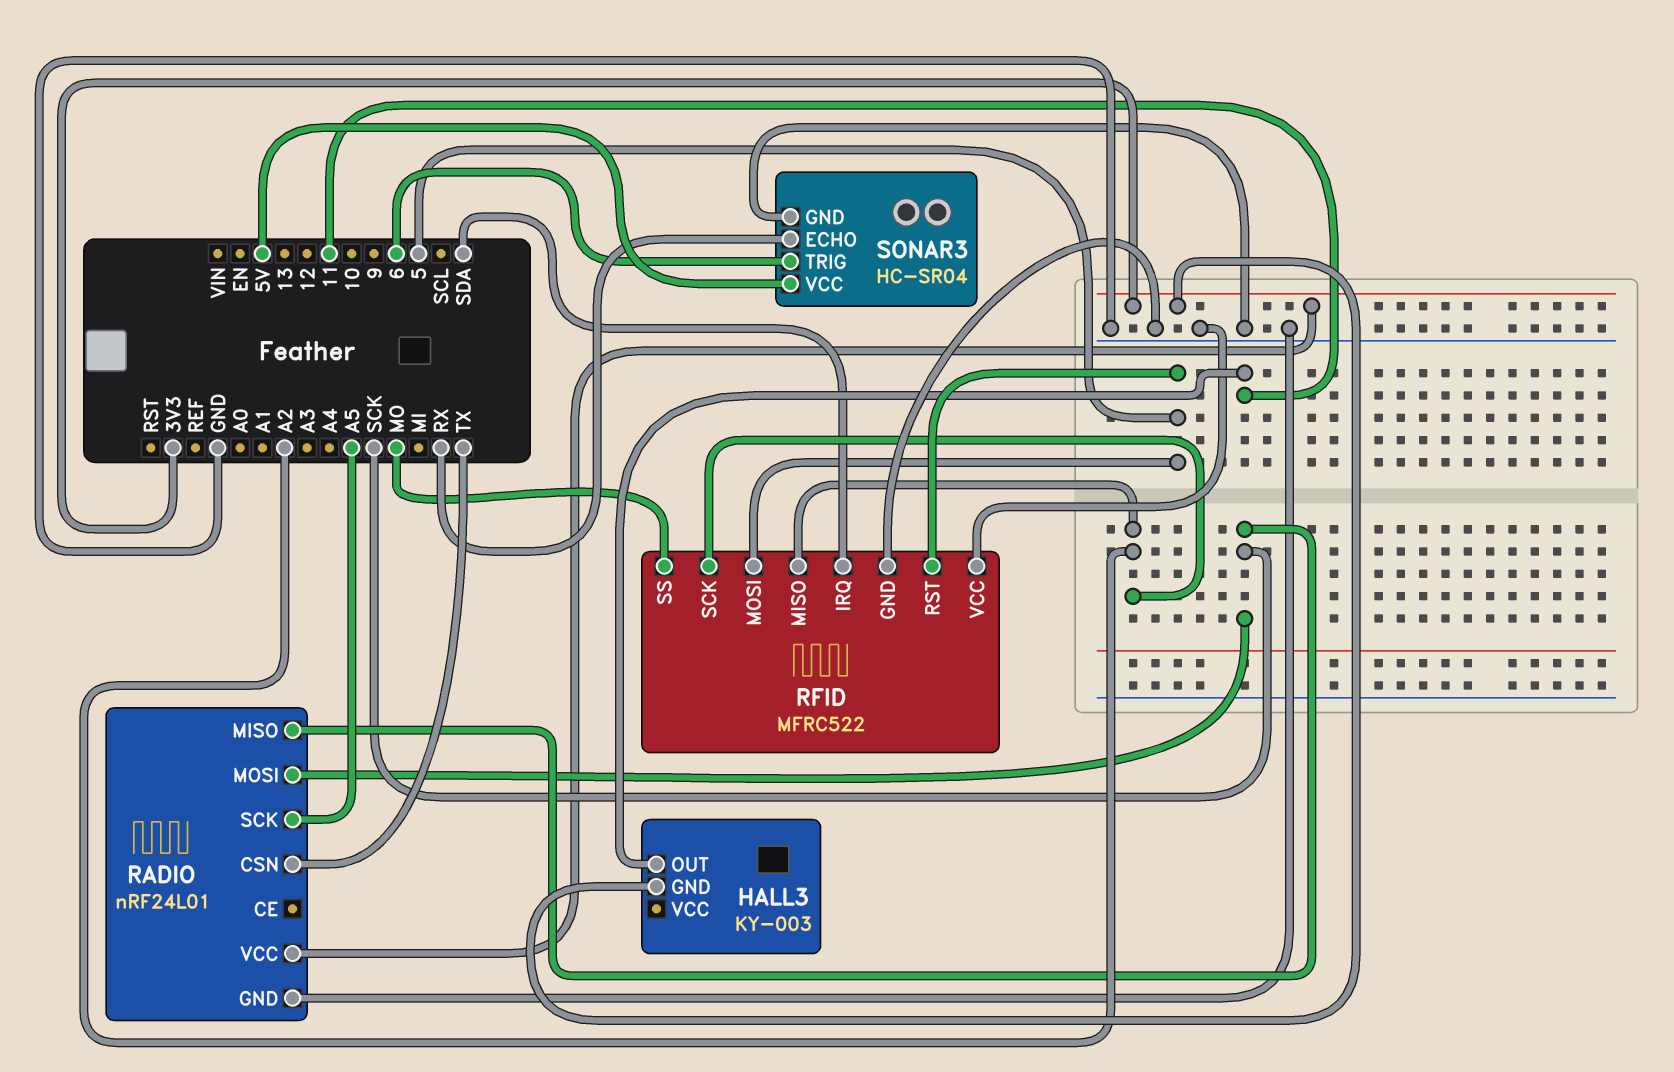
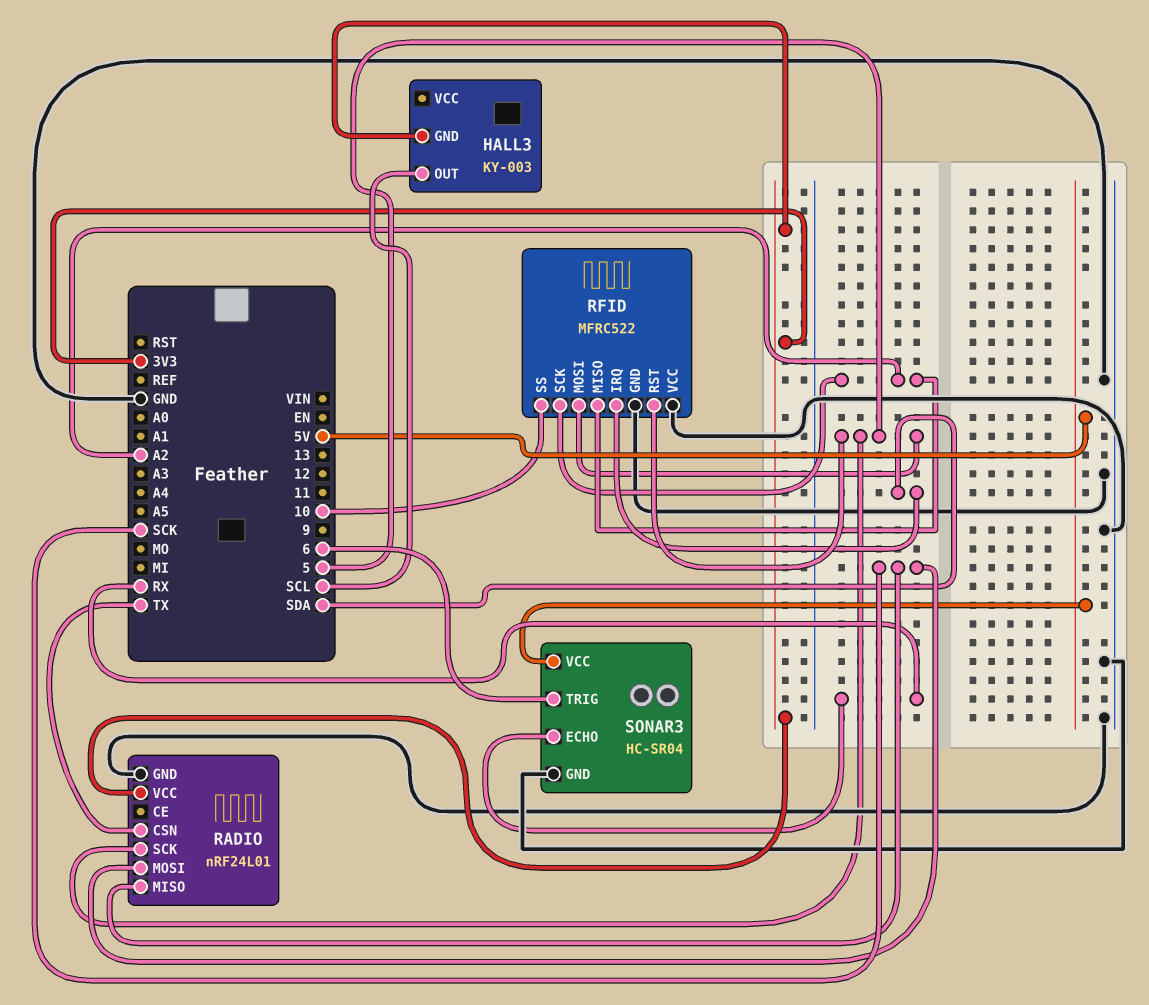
HALL3 pin OUT: 11 -> SCL
RADIO pin SCK: A5 -> 5
RFID pin SS: MO -> 10

